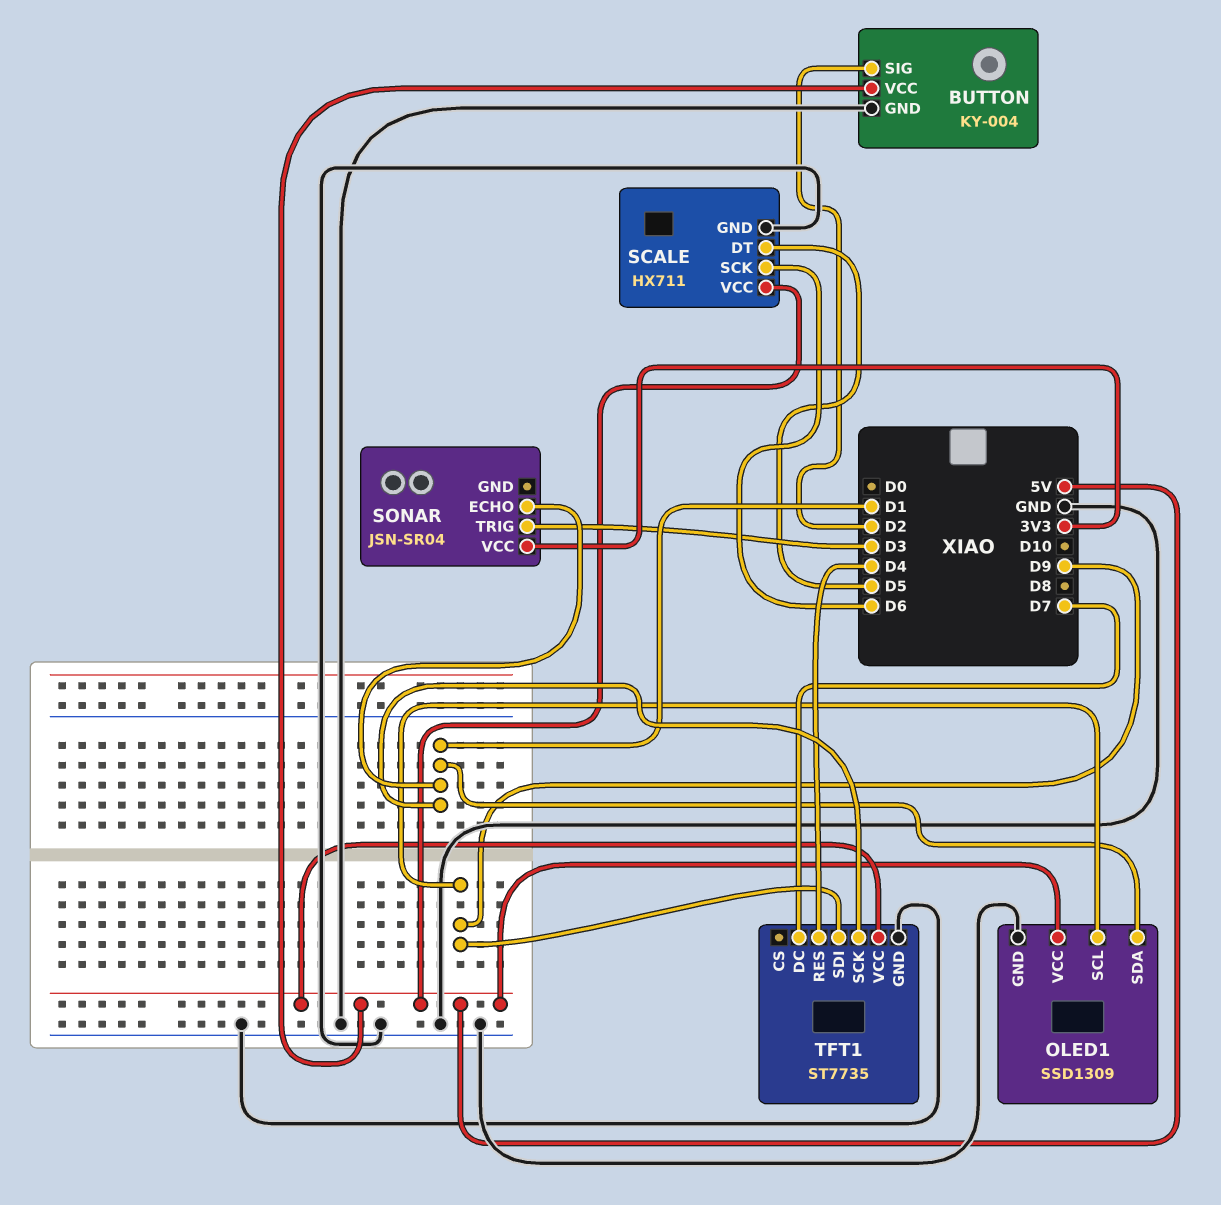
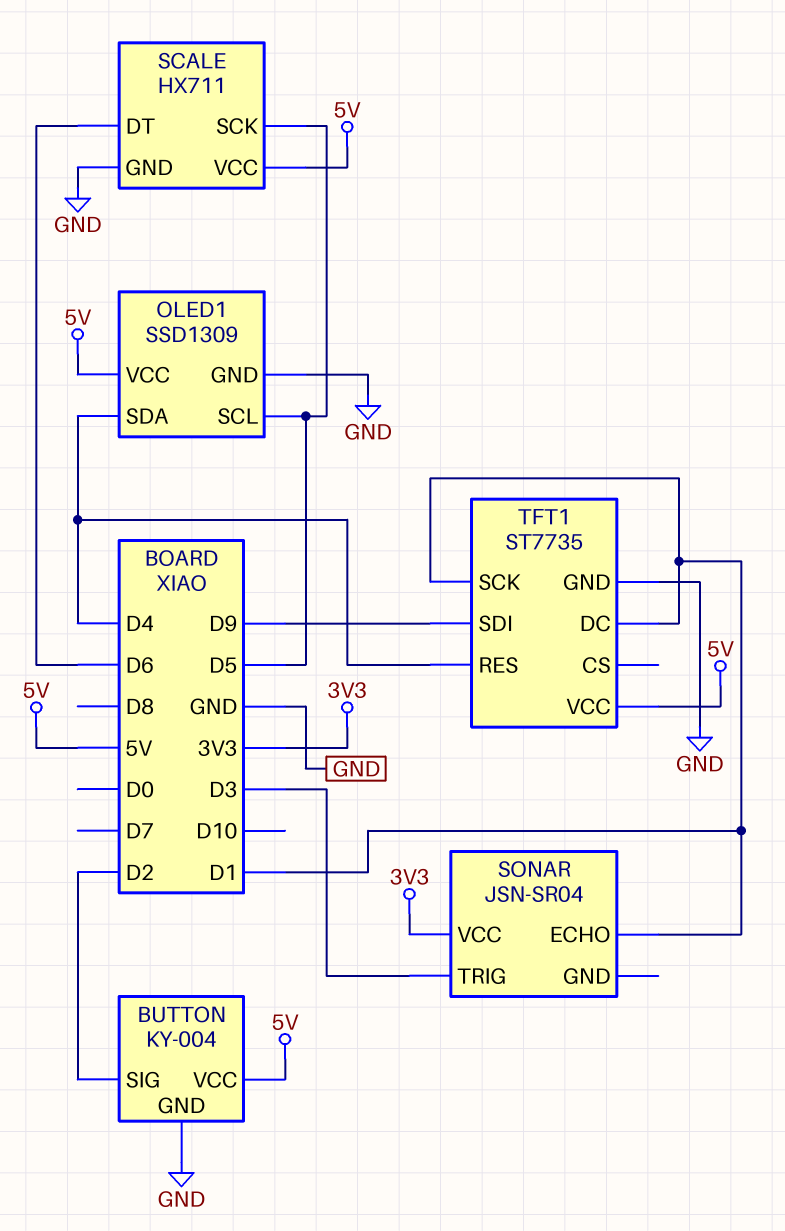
OLED1 pin SCL: D9 -> D5
OLED1 pin SDA: D1 -> D4
SCALE pin DT: D5 -> D6
SCALE pin SCK: D6 -> D5
TFT1 pin DC: D7 -> D1

